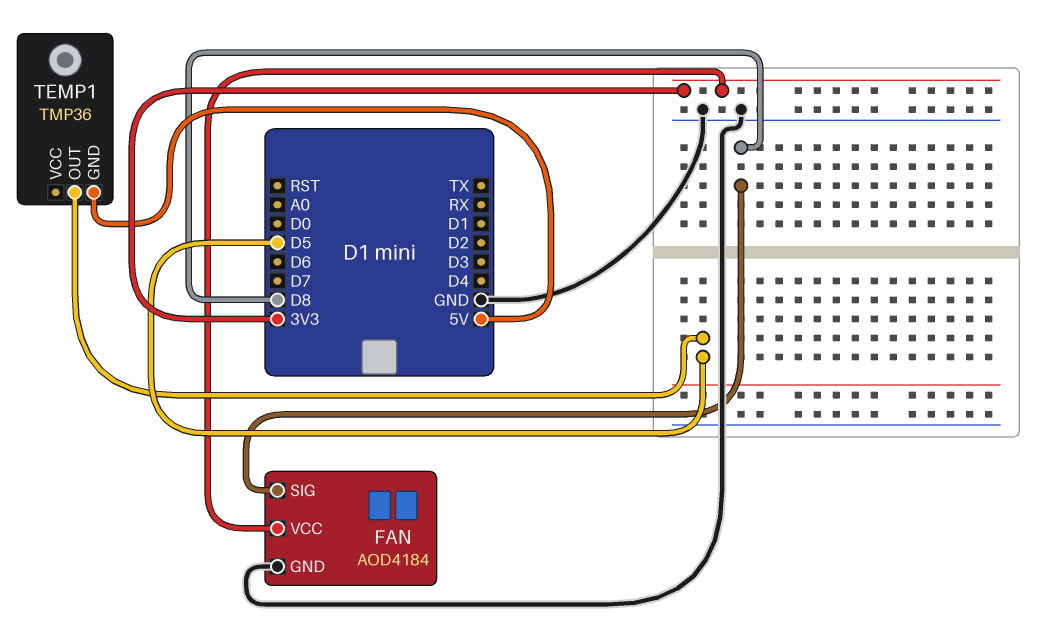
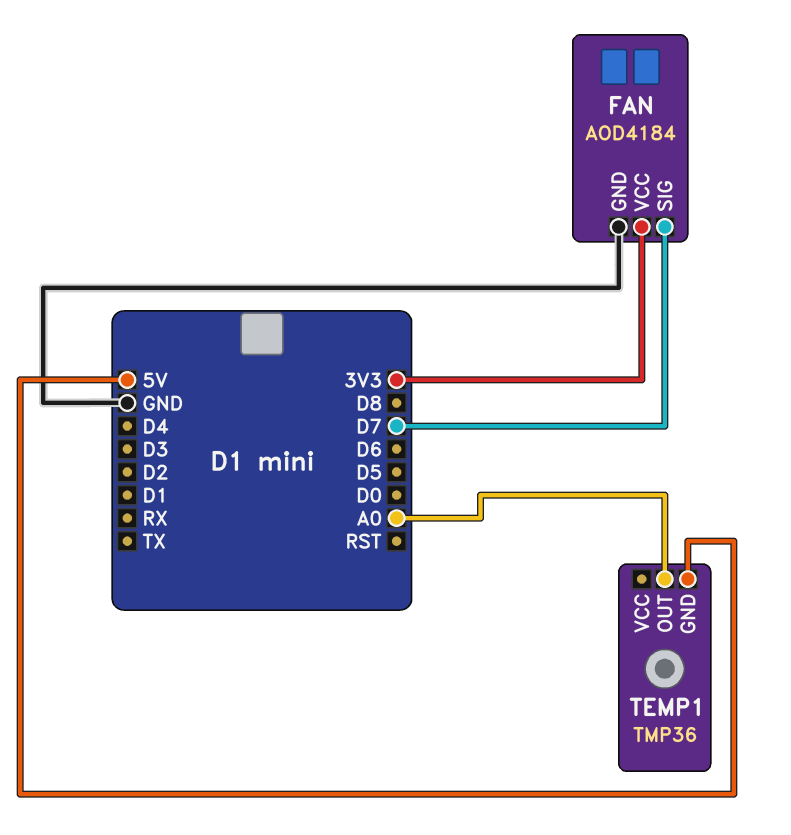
FAN pin SIG: D8 -> D7
TEMP1 pin OUT: D5 -> A0

